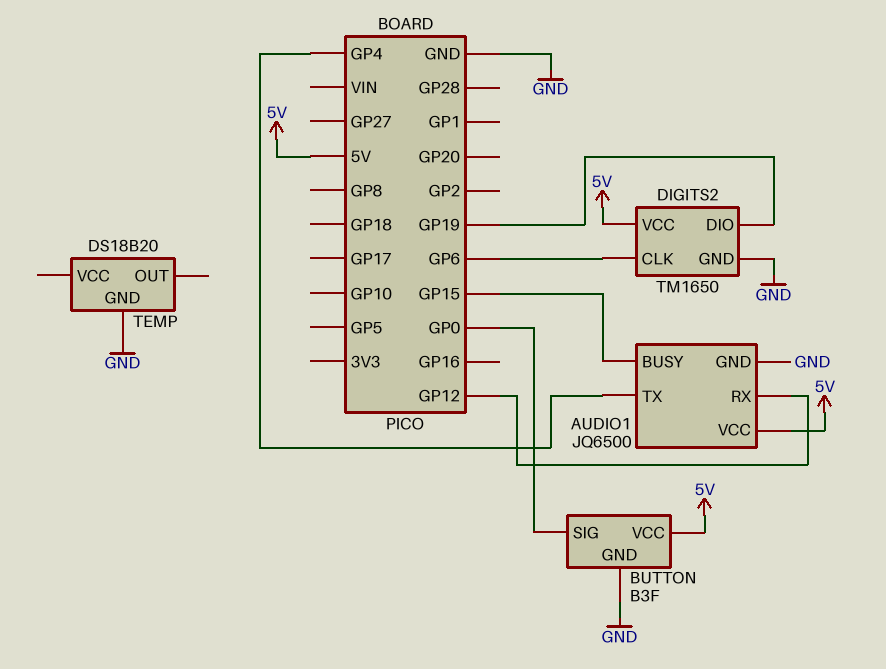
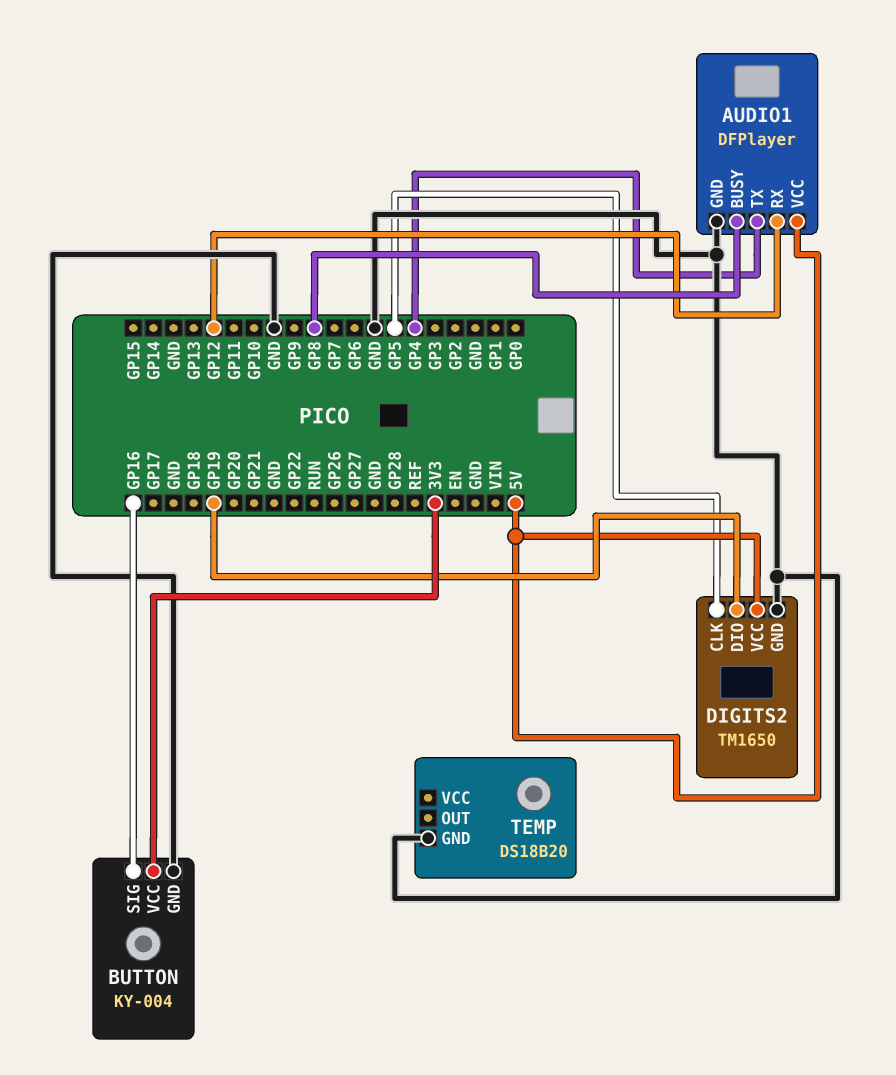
AUDIO1: JQ6500 -> DFPlayer
AUDIO1 pin BUSY: GP15 -> GP8
BUTTON: B3F -> KY-004
BUTTON pin SIG: GP0 -> GP16
BUTTON pin VCC: 5V -> 3V3
DIGITS2 pin CLK: GP6 -> GP5

